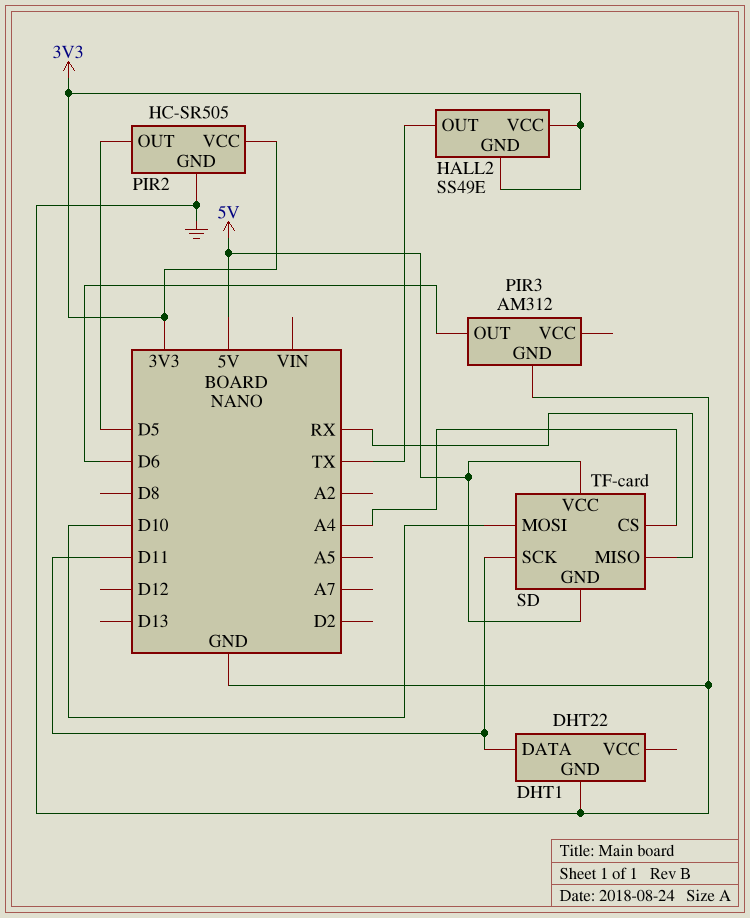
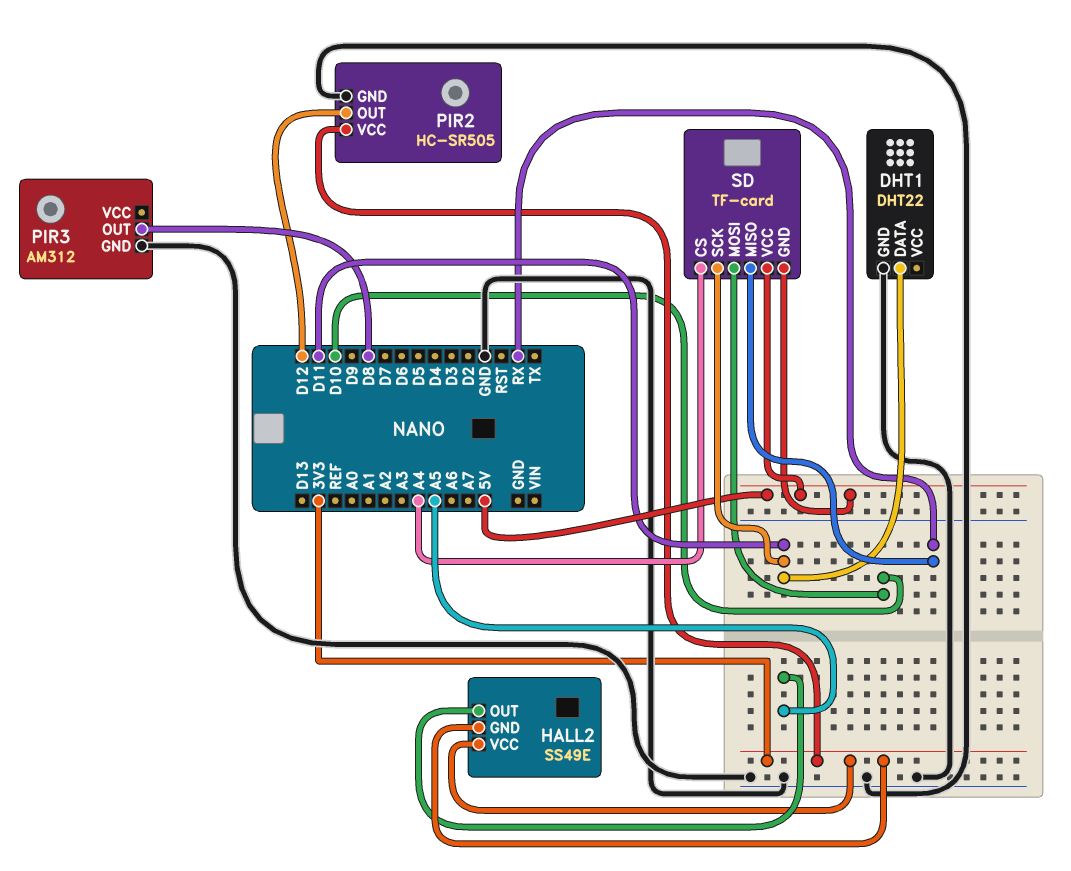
HALL2 pin OUT: TX -> A5
PIR2 pin OUT: D5 -> D12
PIR3 pin OUT: D6 -> D8

